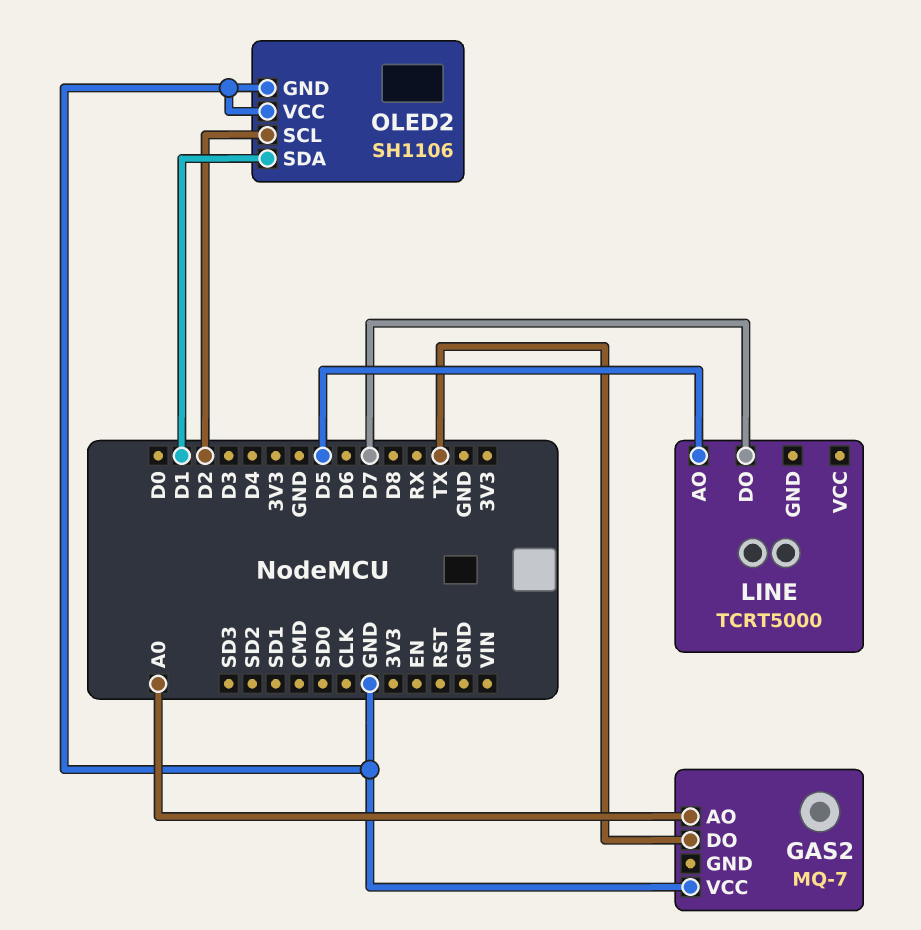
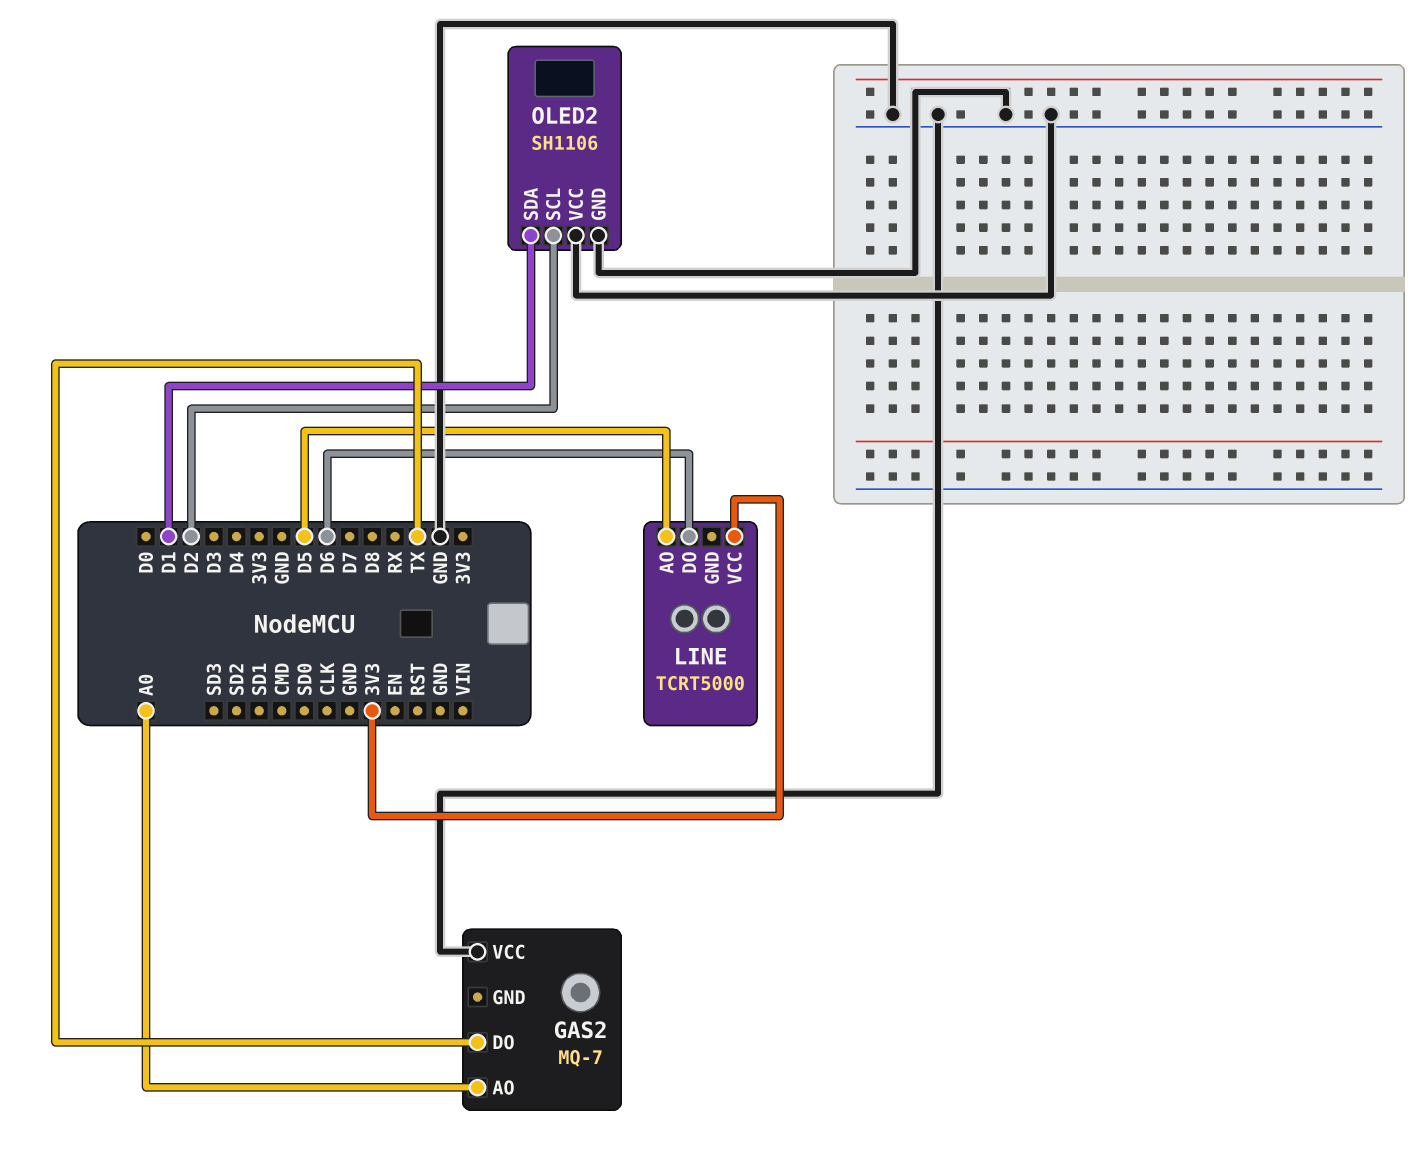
LINE pin DO: D7 -> D6
LINE pin VCC: none -> 3V3

